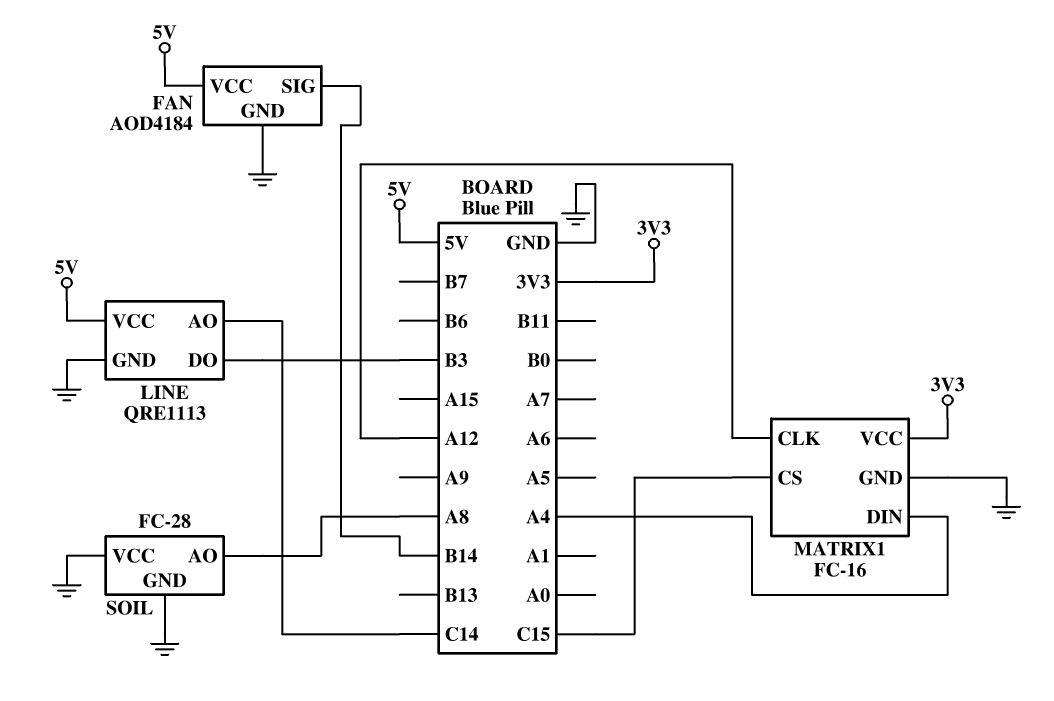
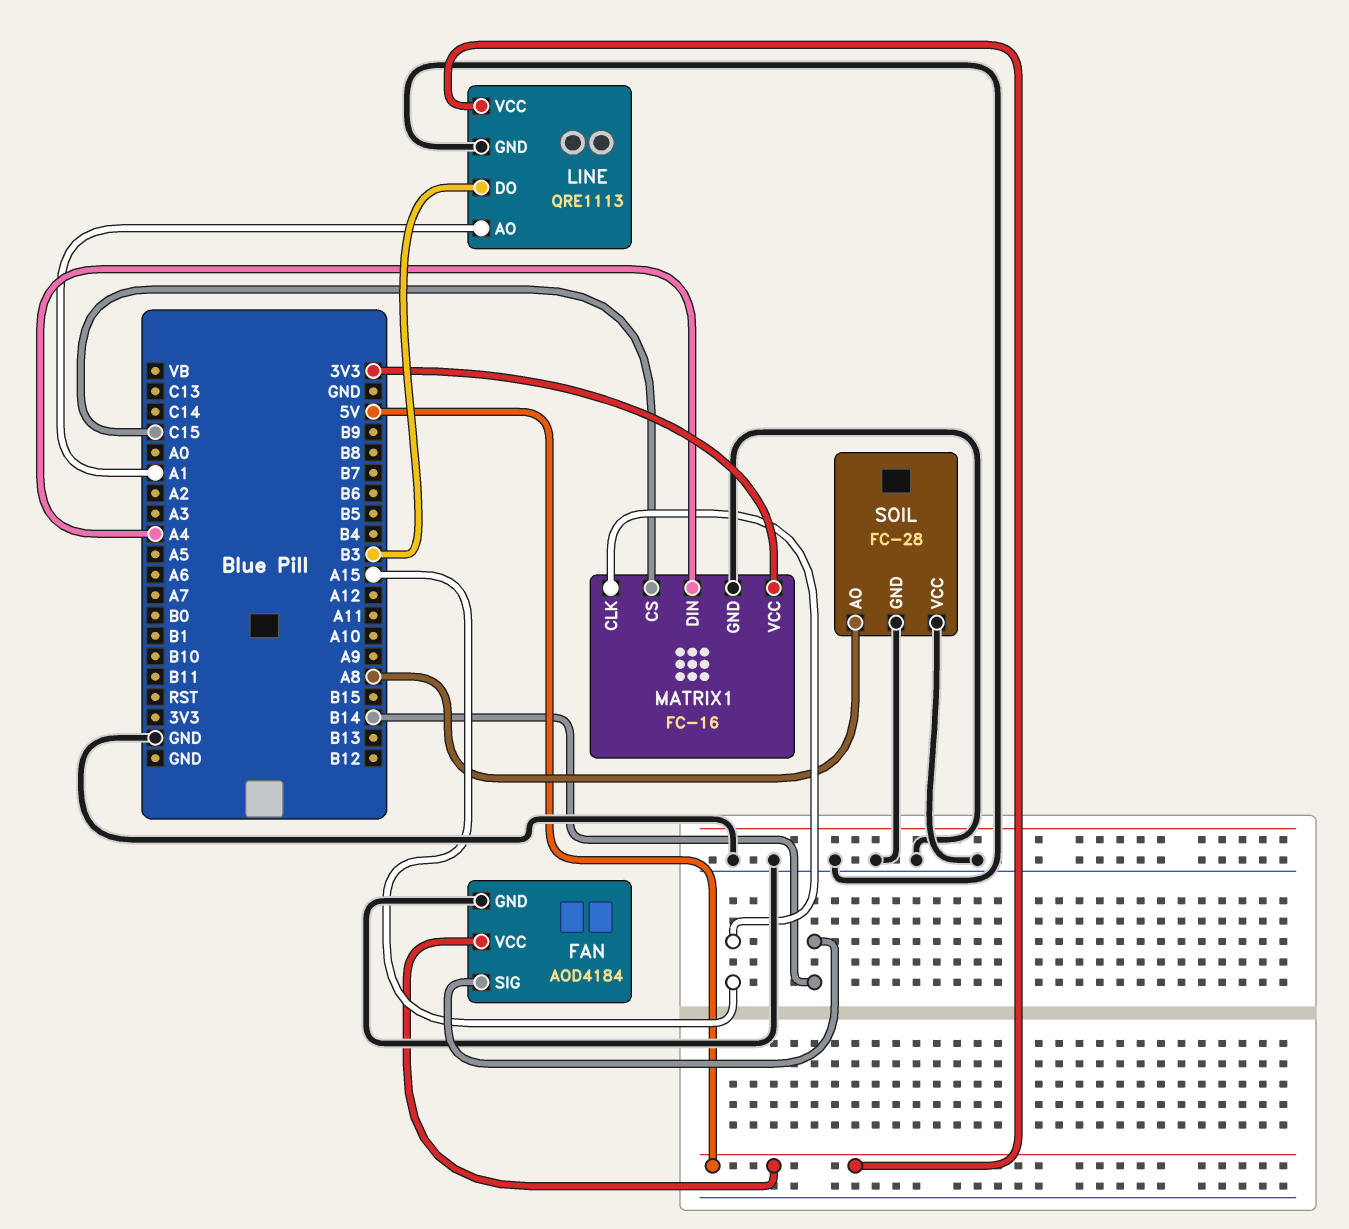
LINE pin AO: C14 -> A1
MATRIX1 pin CLK: A12 -> A15

